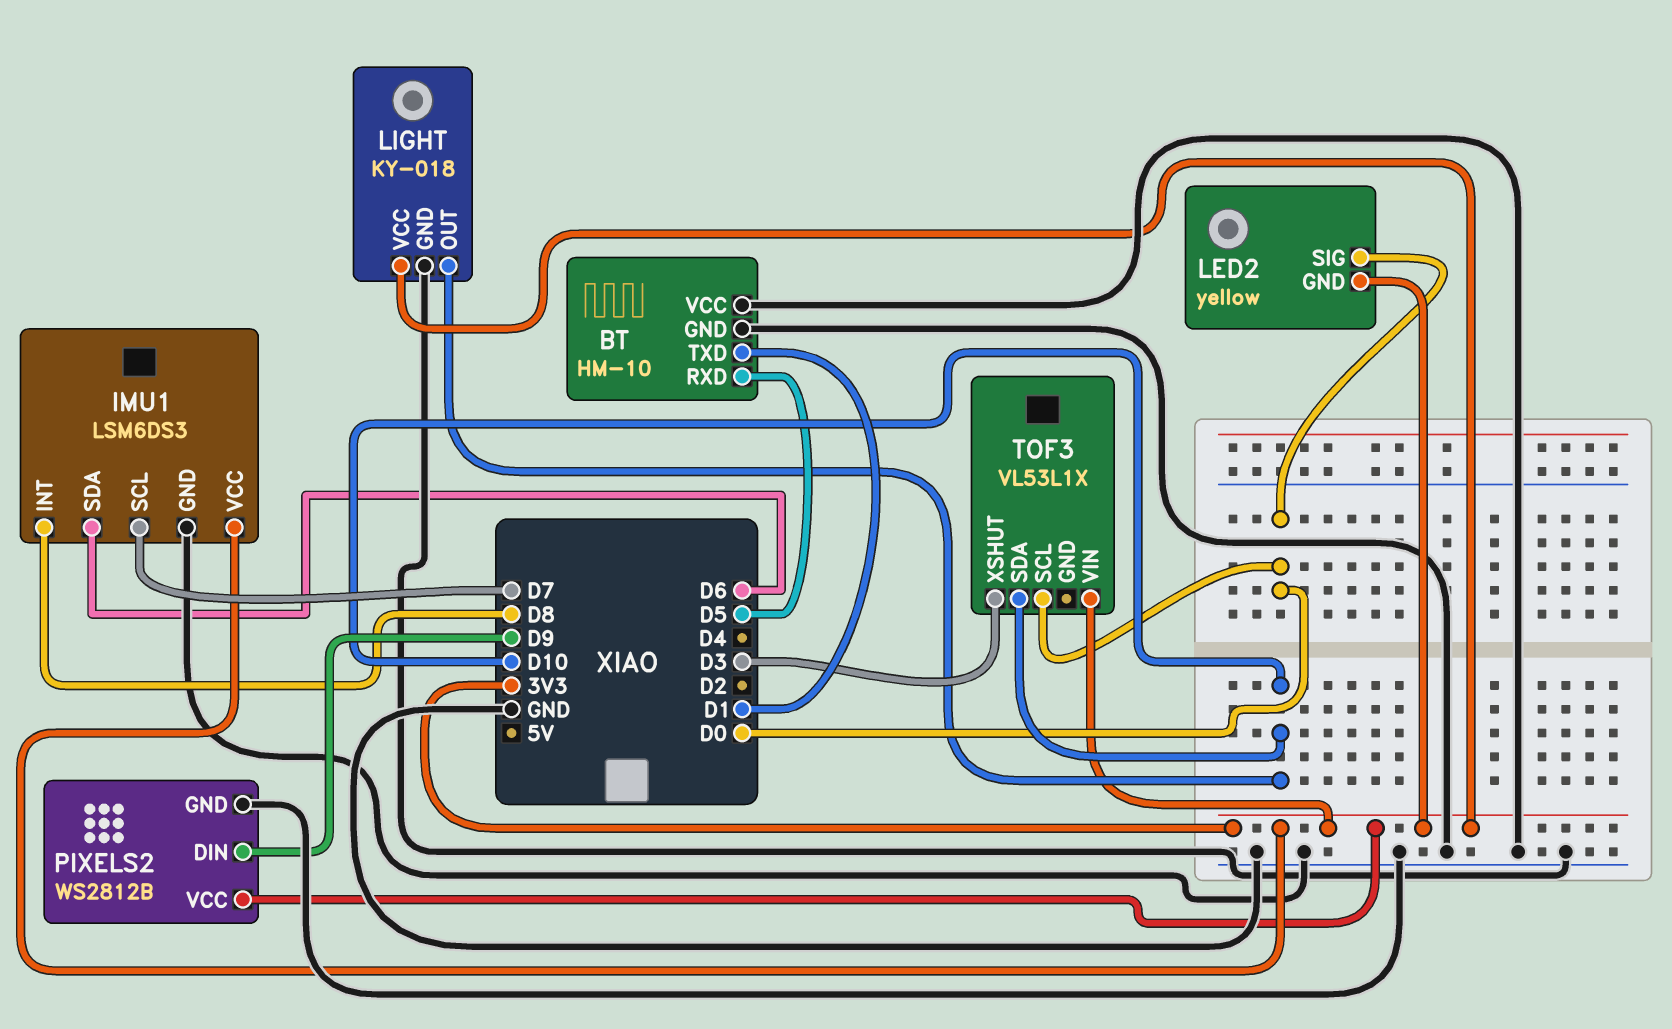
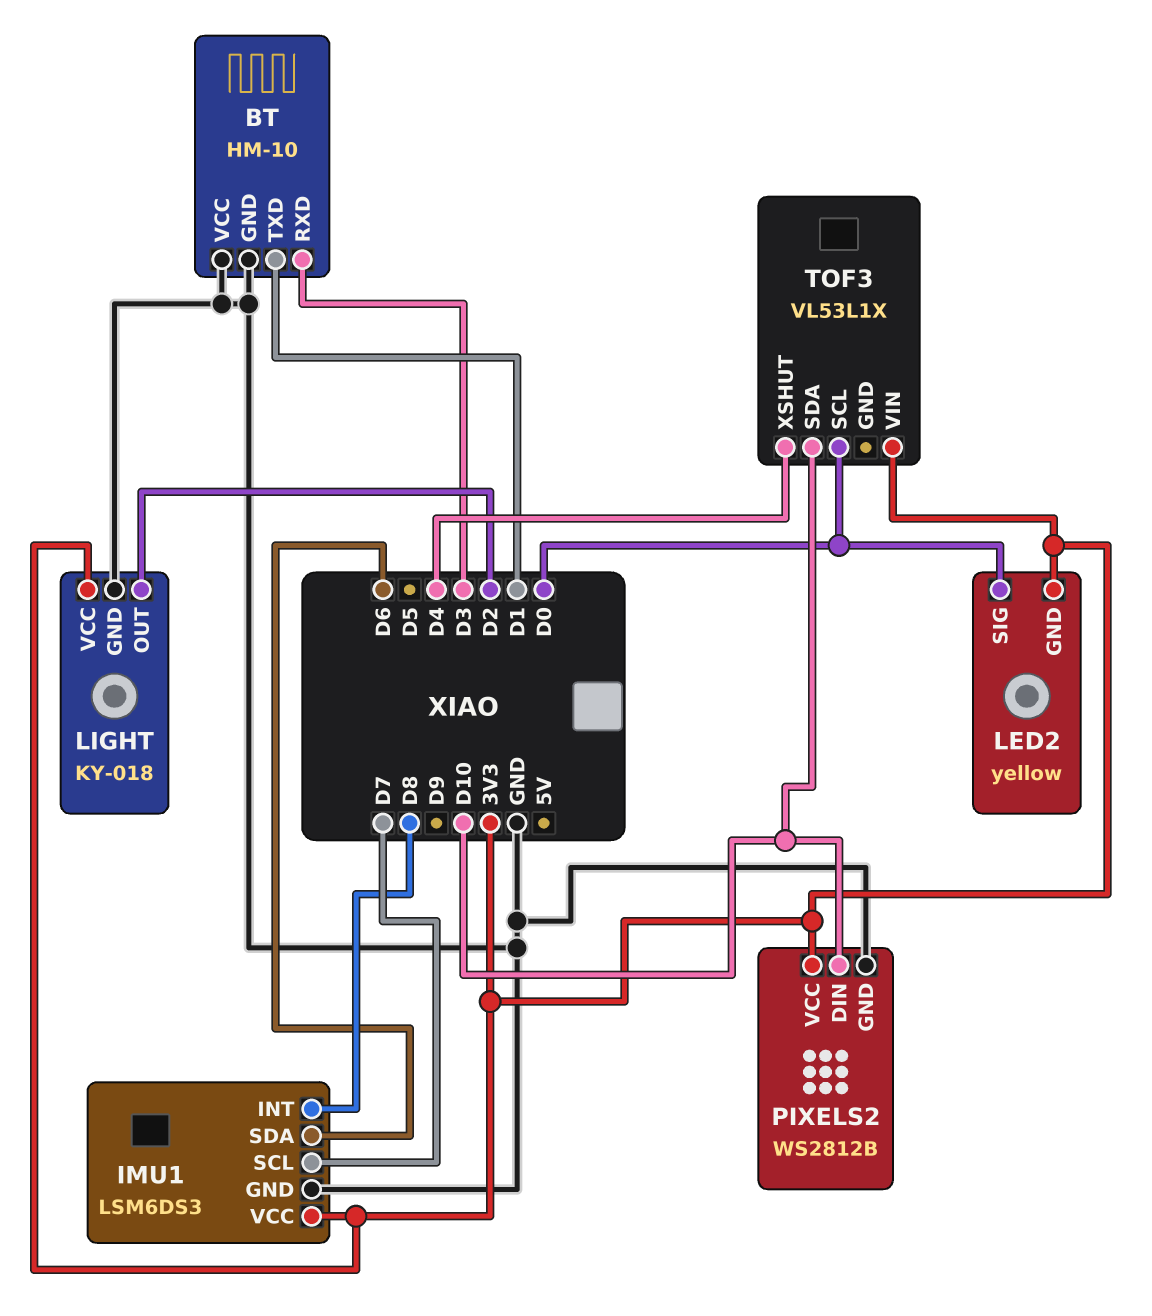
BT pin RXD: D5 -> D3
LIGHT pin OUT: D10 -> D2
PIXELS2 pin DIN: D9 -> D10
TOF3 pin XSHUT: D3 -> D4

